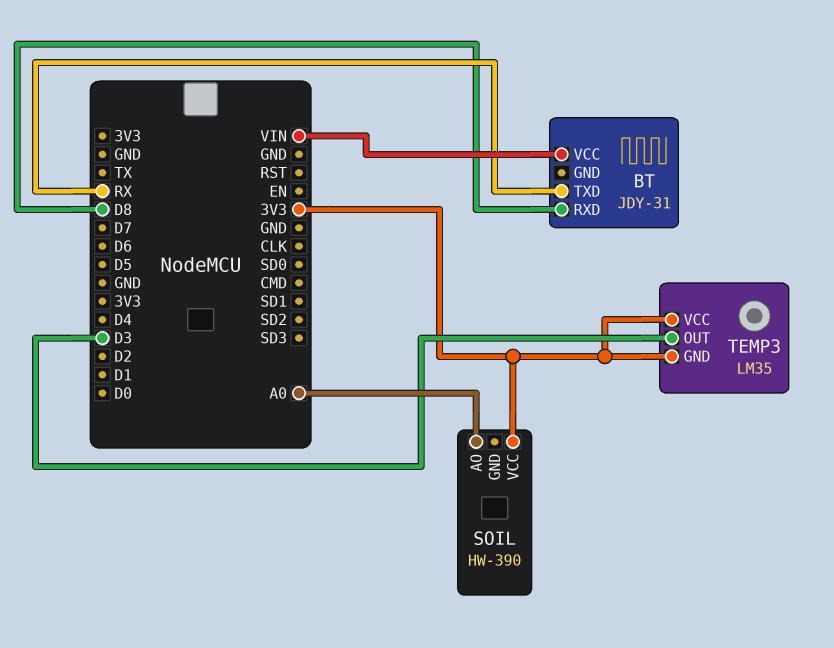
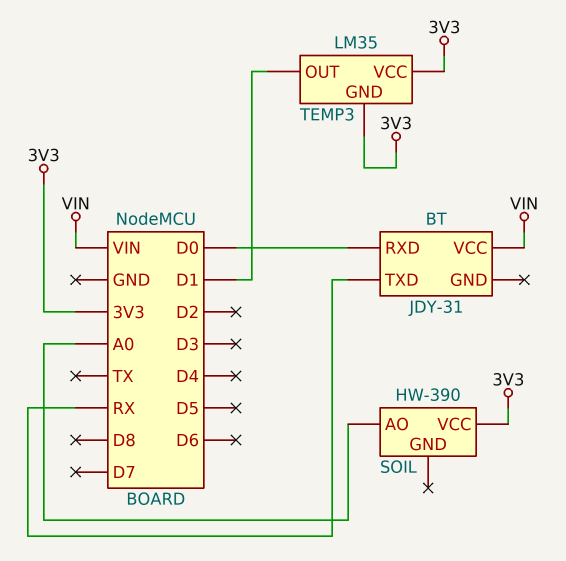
BT pin RXD: D8 -> D0
TEMP3 pin OUT: D3 -> D1

